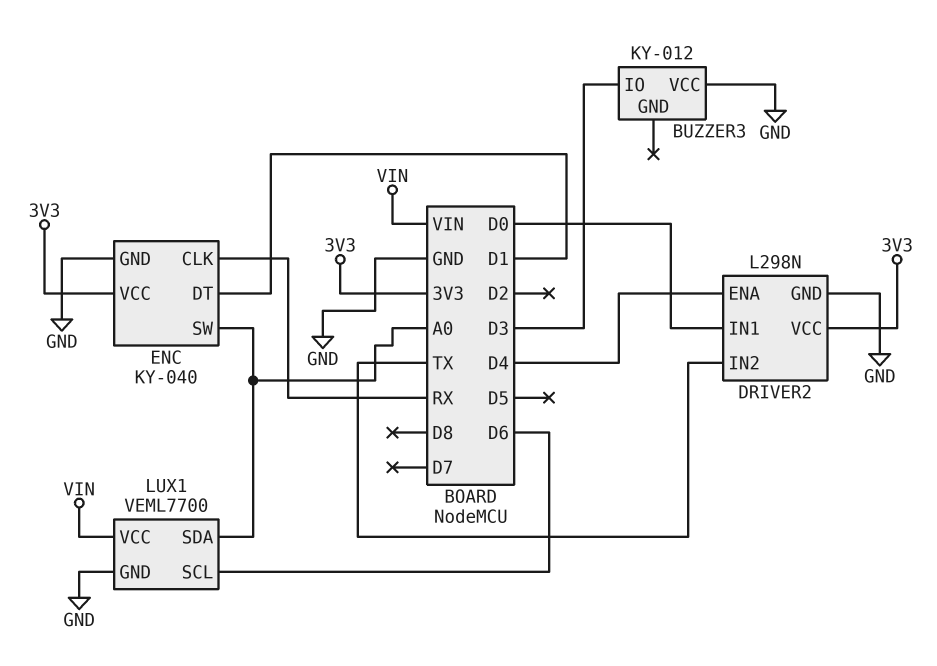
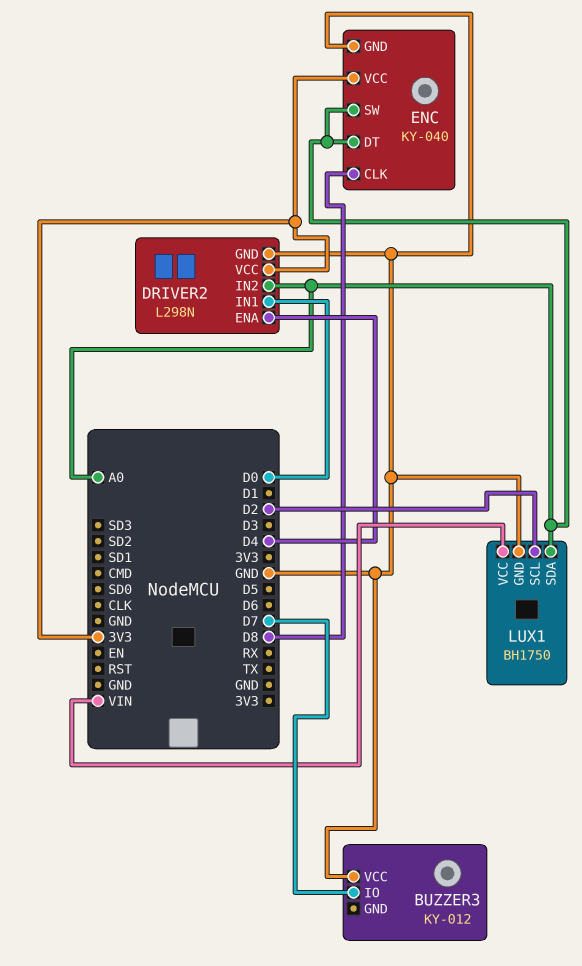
BUZZER3 pin IO: D3 -> D7
DRIVER2 pin IN2: TX -> A0
ENC pin CLK: RX -> D8
ENC pin DT: D1 -> A0
LUX1: VEML7700 -> BH1750
LUX1 pin SCL: D6 -> D2

